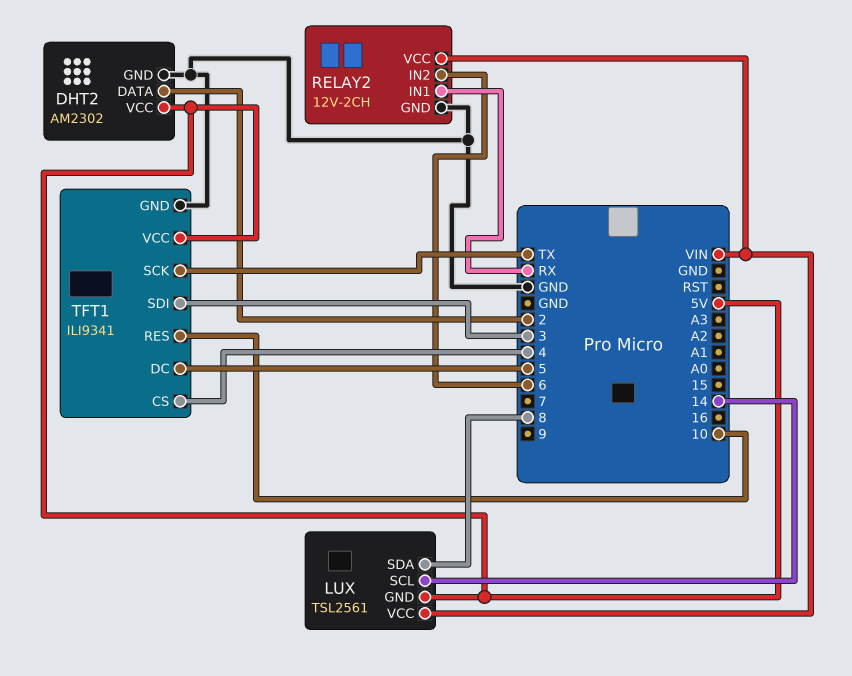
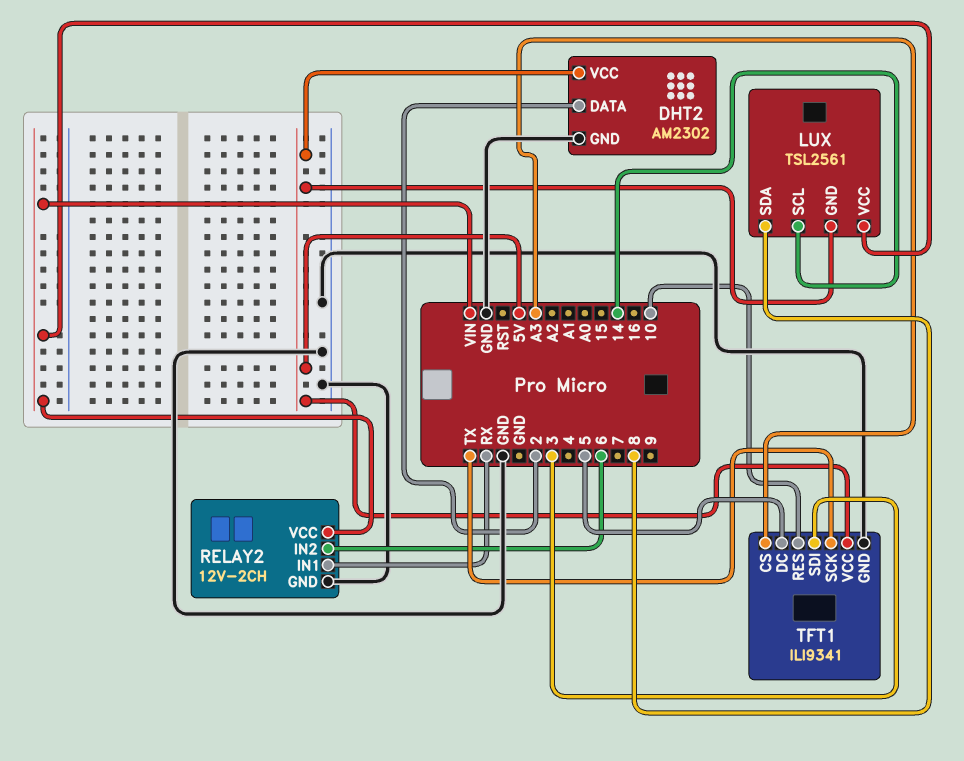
TFT1 pin CS: 4 -> A3

